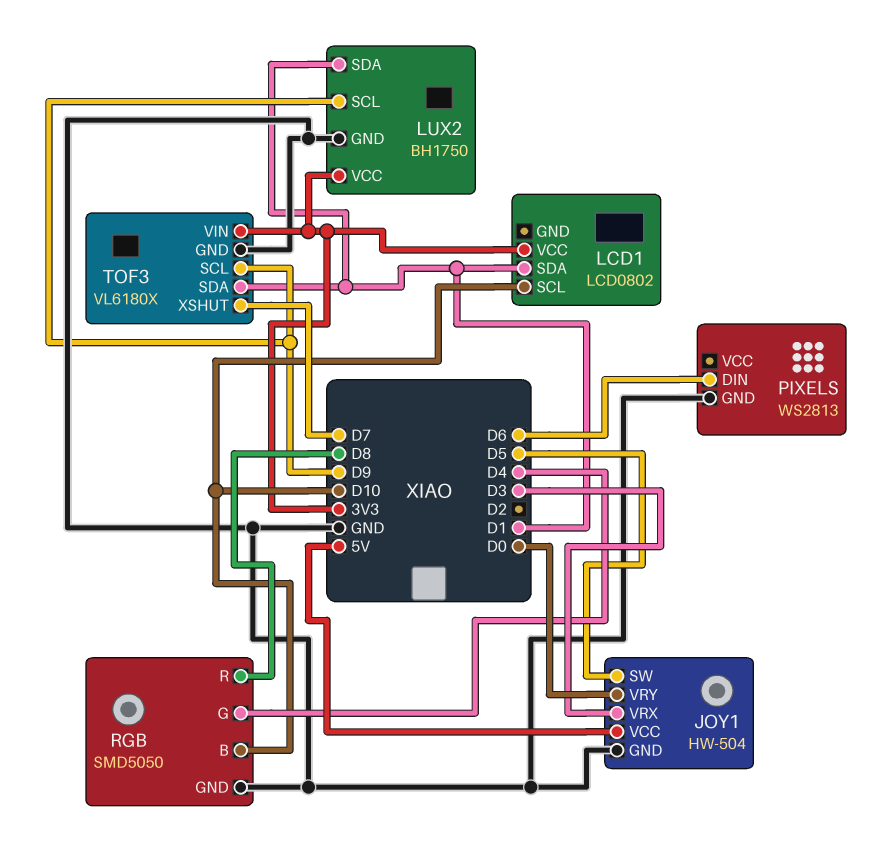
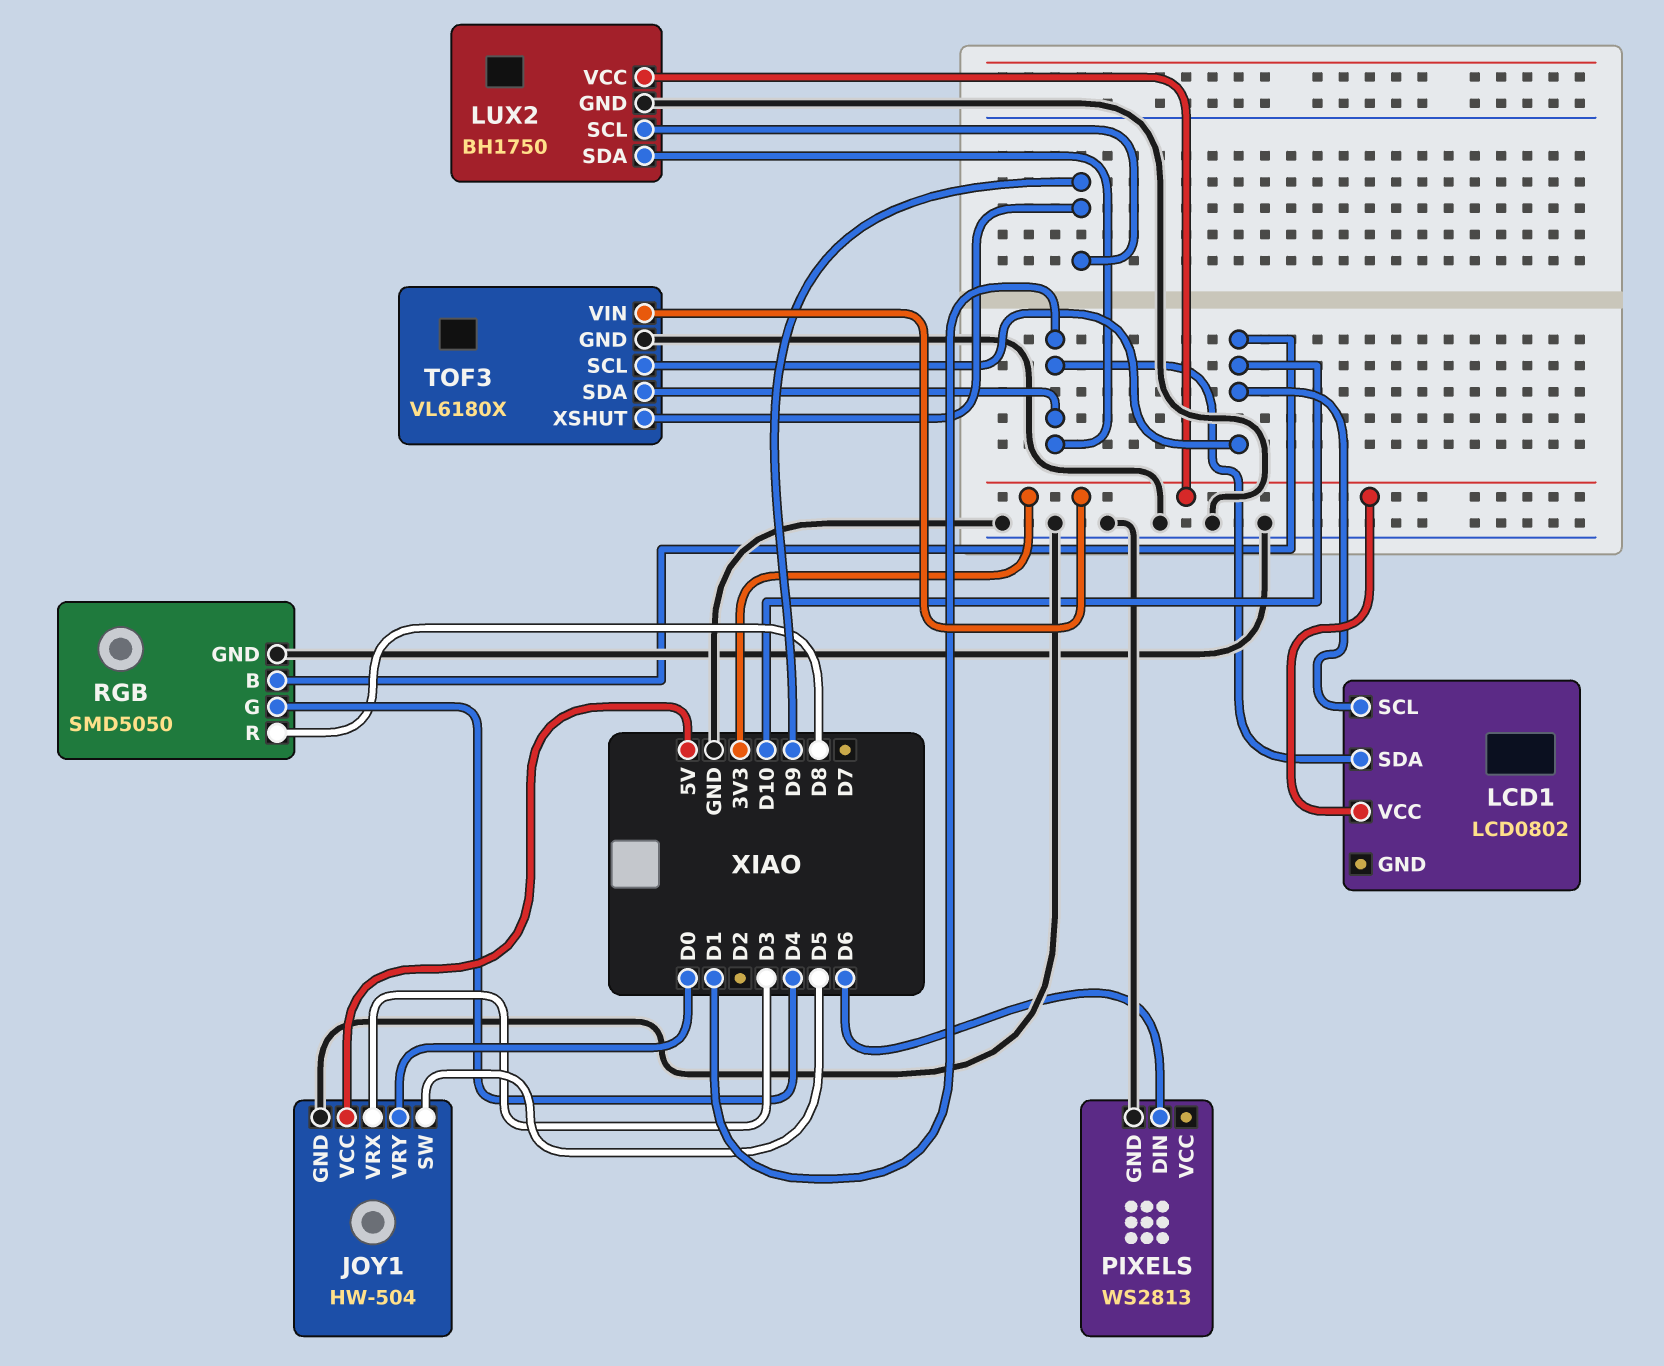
TOF3 pin SCL: D9 -> D10
TOF3 pin XSHUT: D7 -> D9

